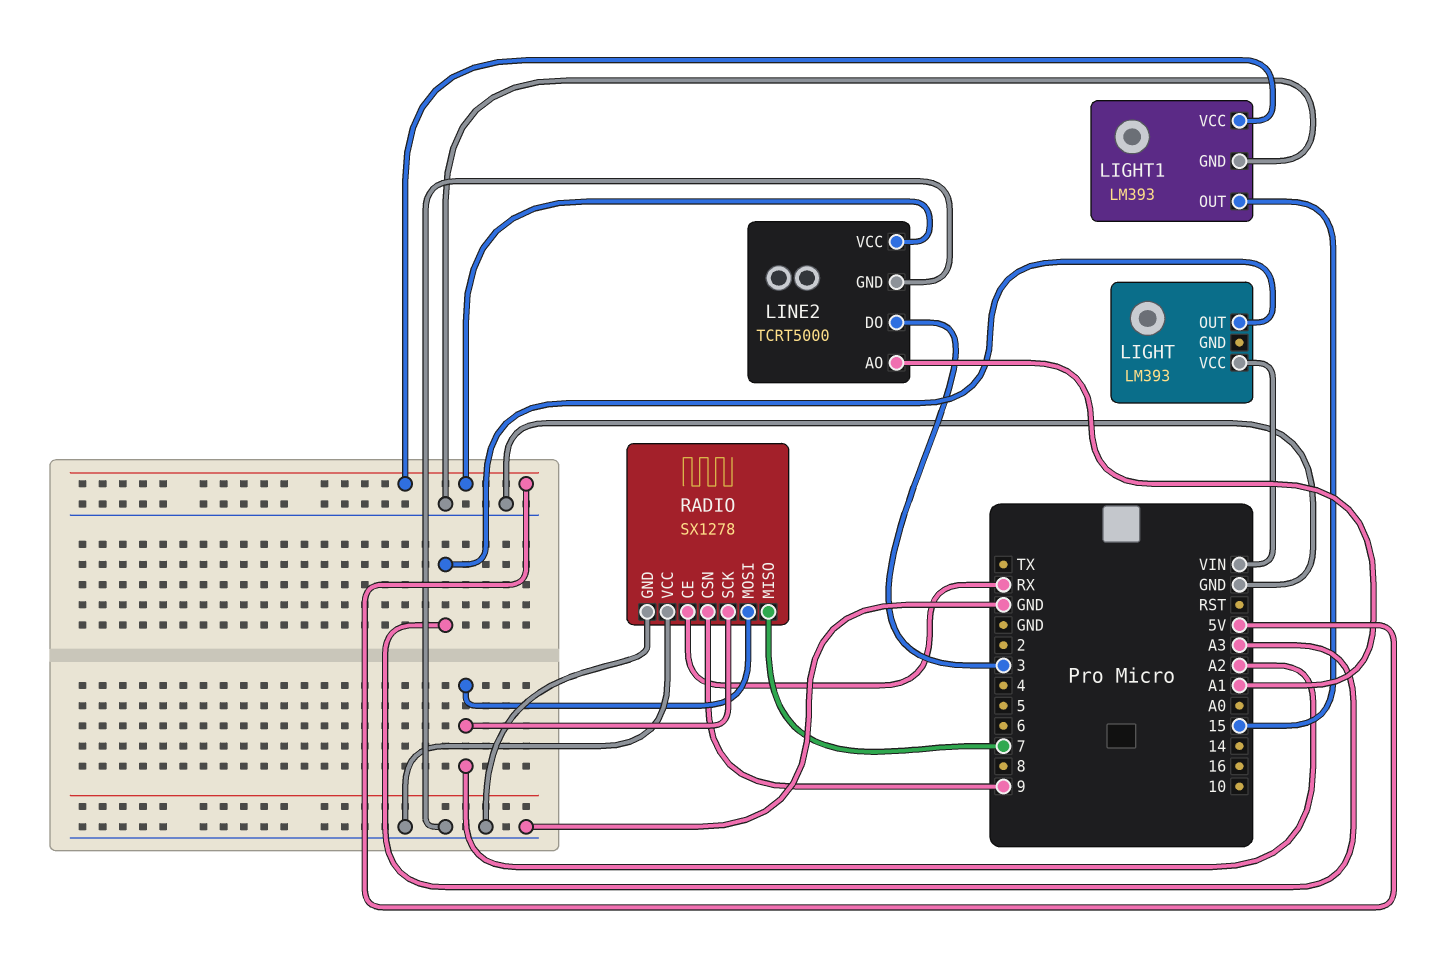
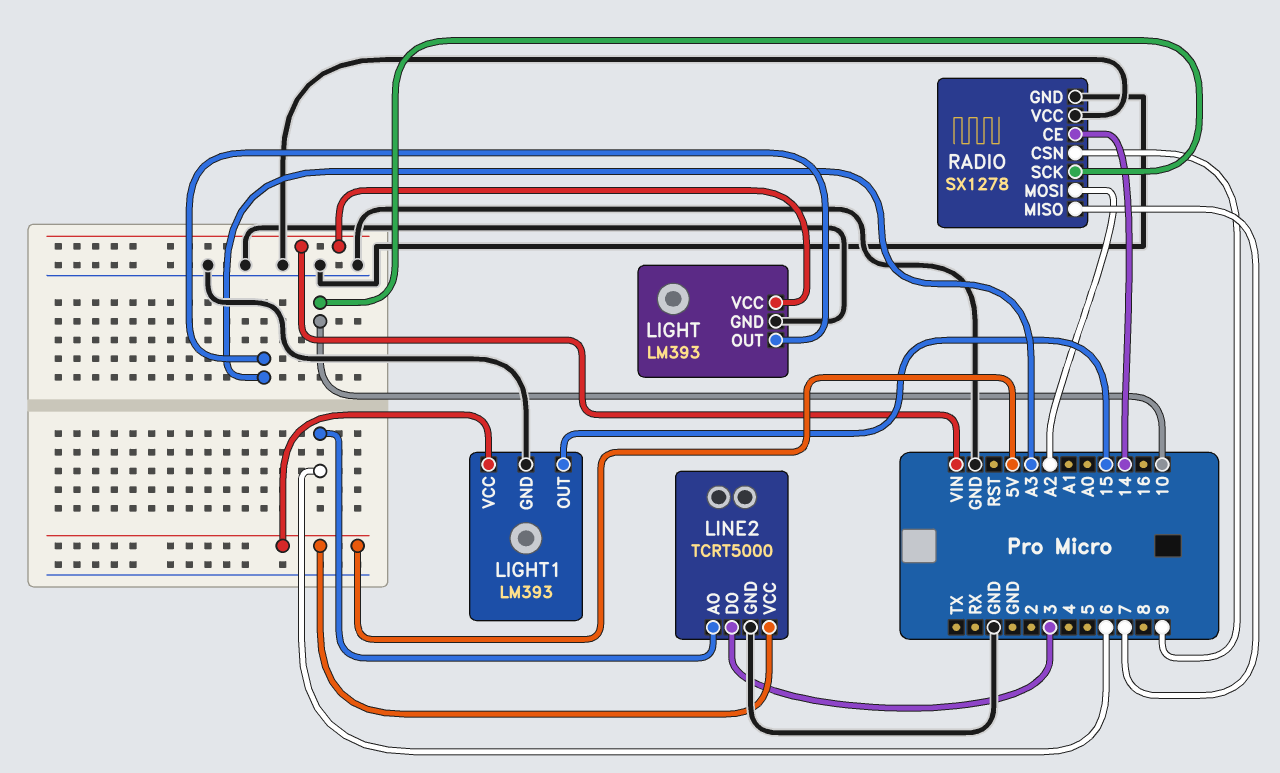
LIGHT pin GND: none -> GND
LINE2 pin AO: A1 -> 6
RADIO pin CE: RX -> 14
RADIO pin SCK: A2 -> 10

